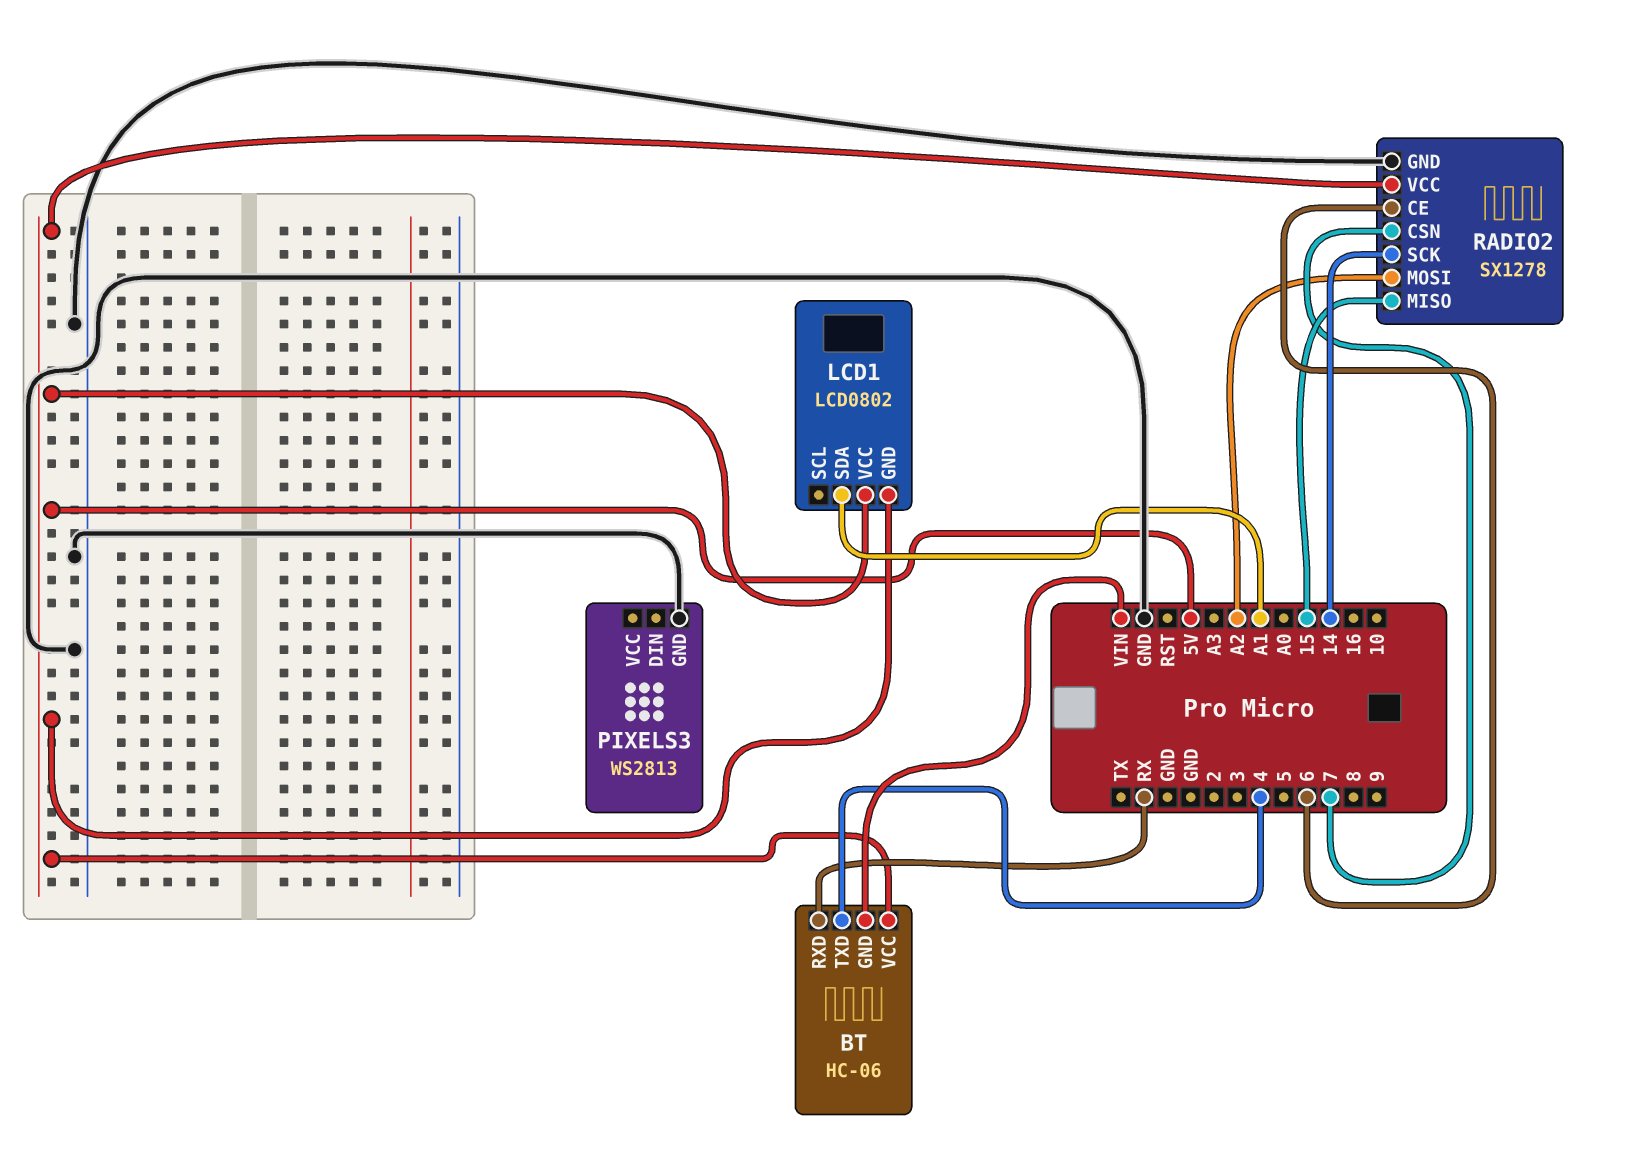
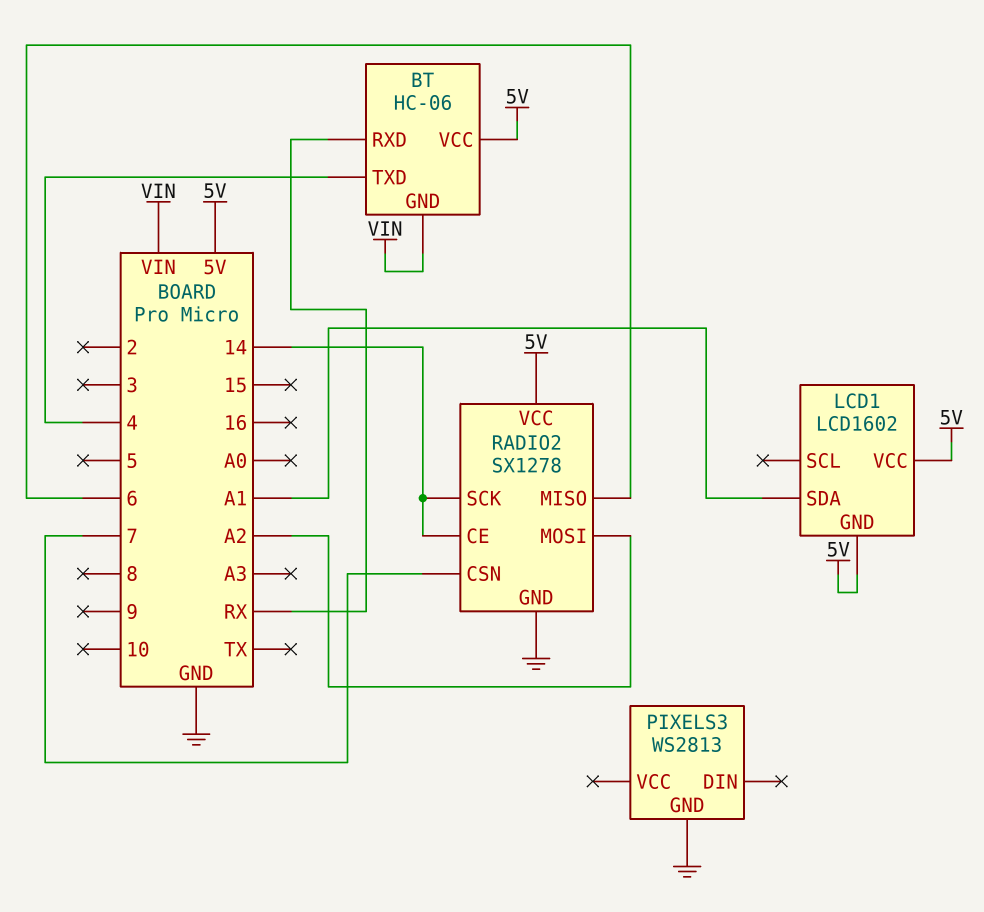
LCD1: LCD0802 -> LCD1602
RADIO2 pin CE: 6 -> 14
RADIO2 pin MISO: 15 -> 6

